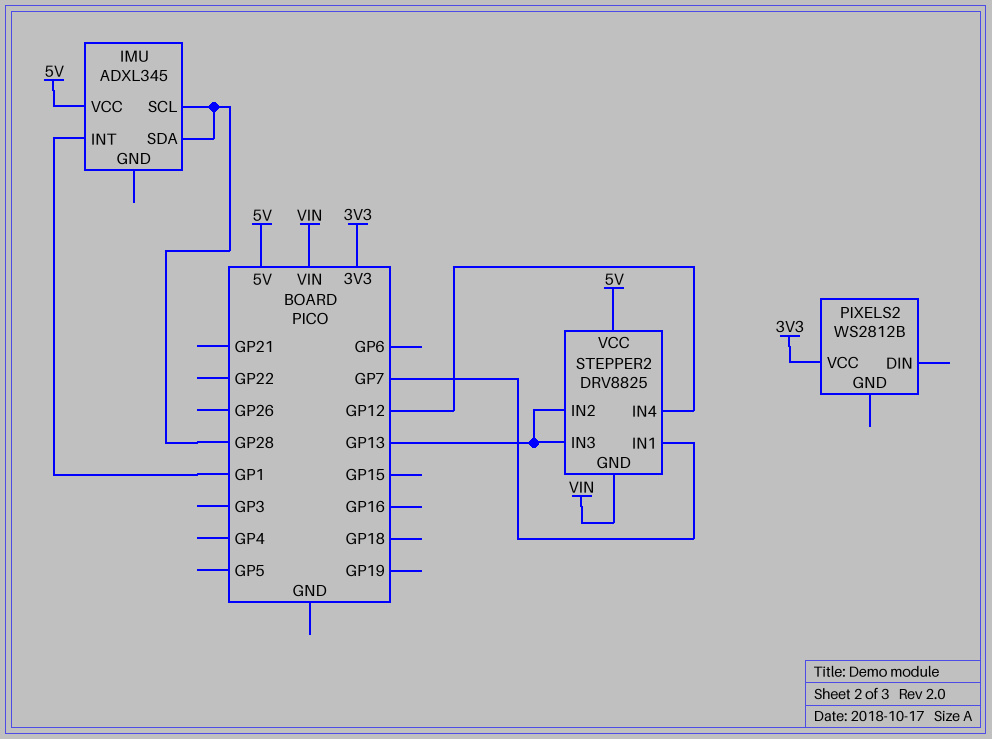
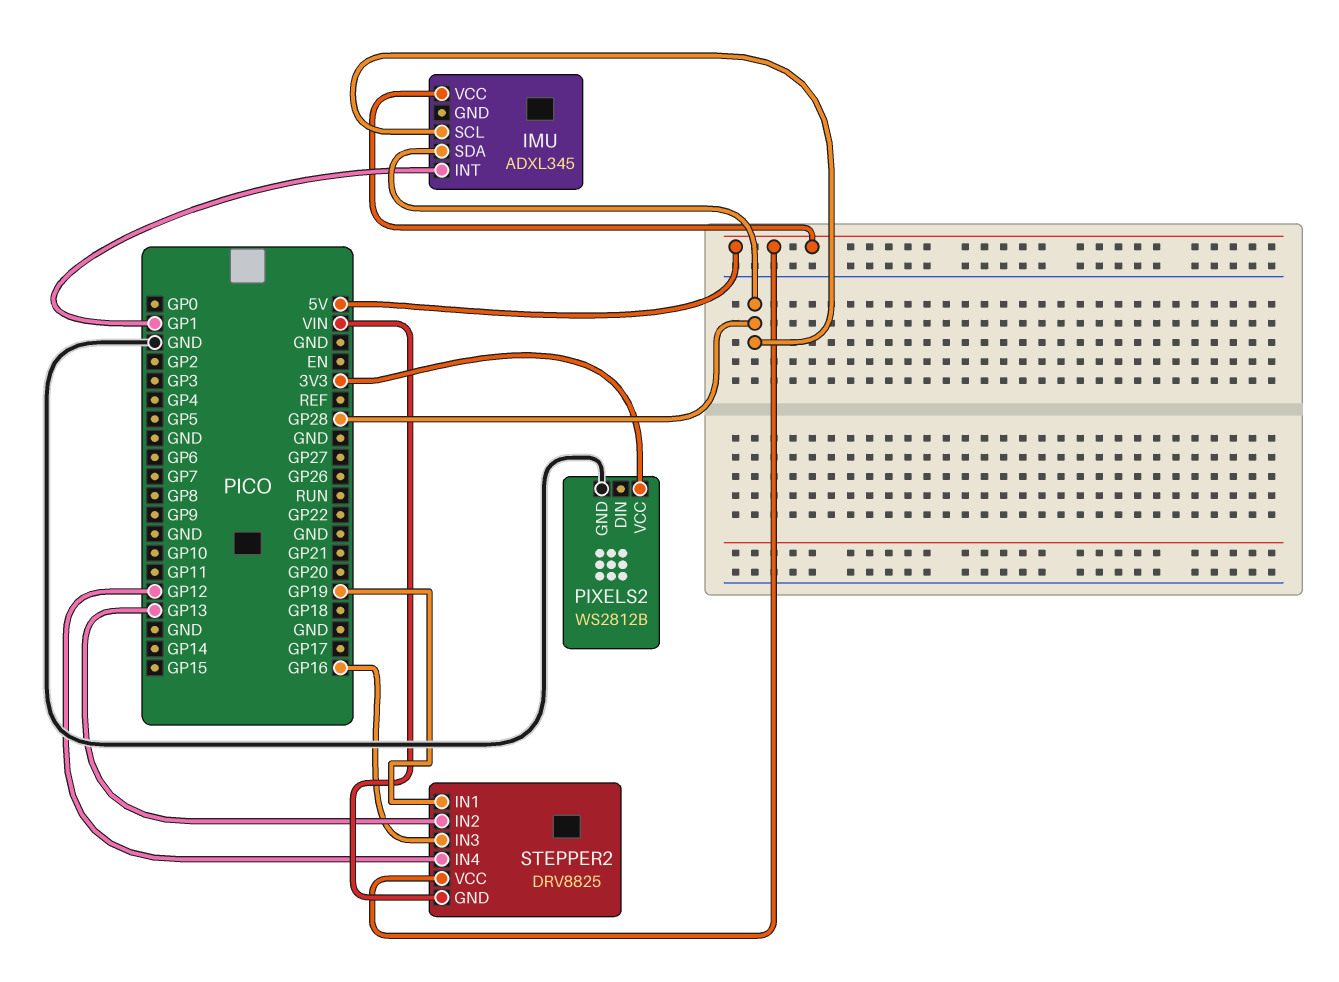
PIXELS2 pin GND: none -> GND
STEPPER2 pin IN1: GP7 -> GP19
STEPPER2 pin IN3: GP13 -> GP16

